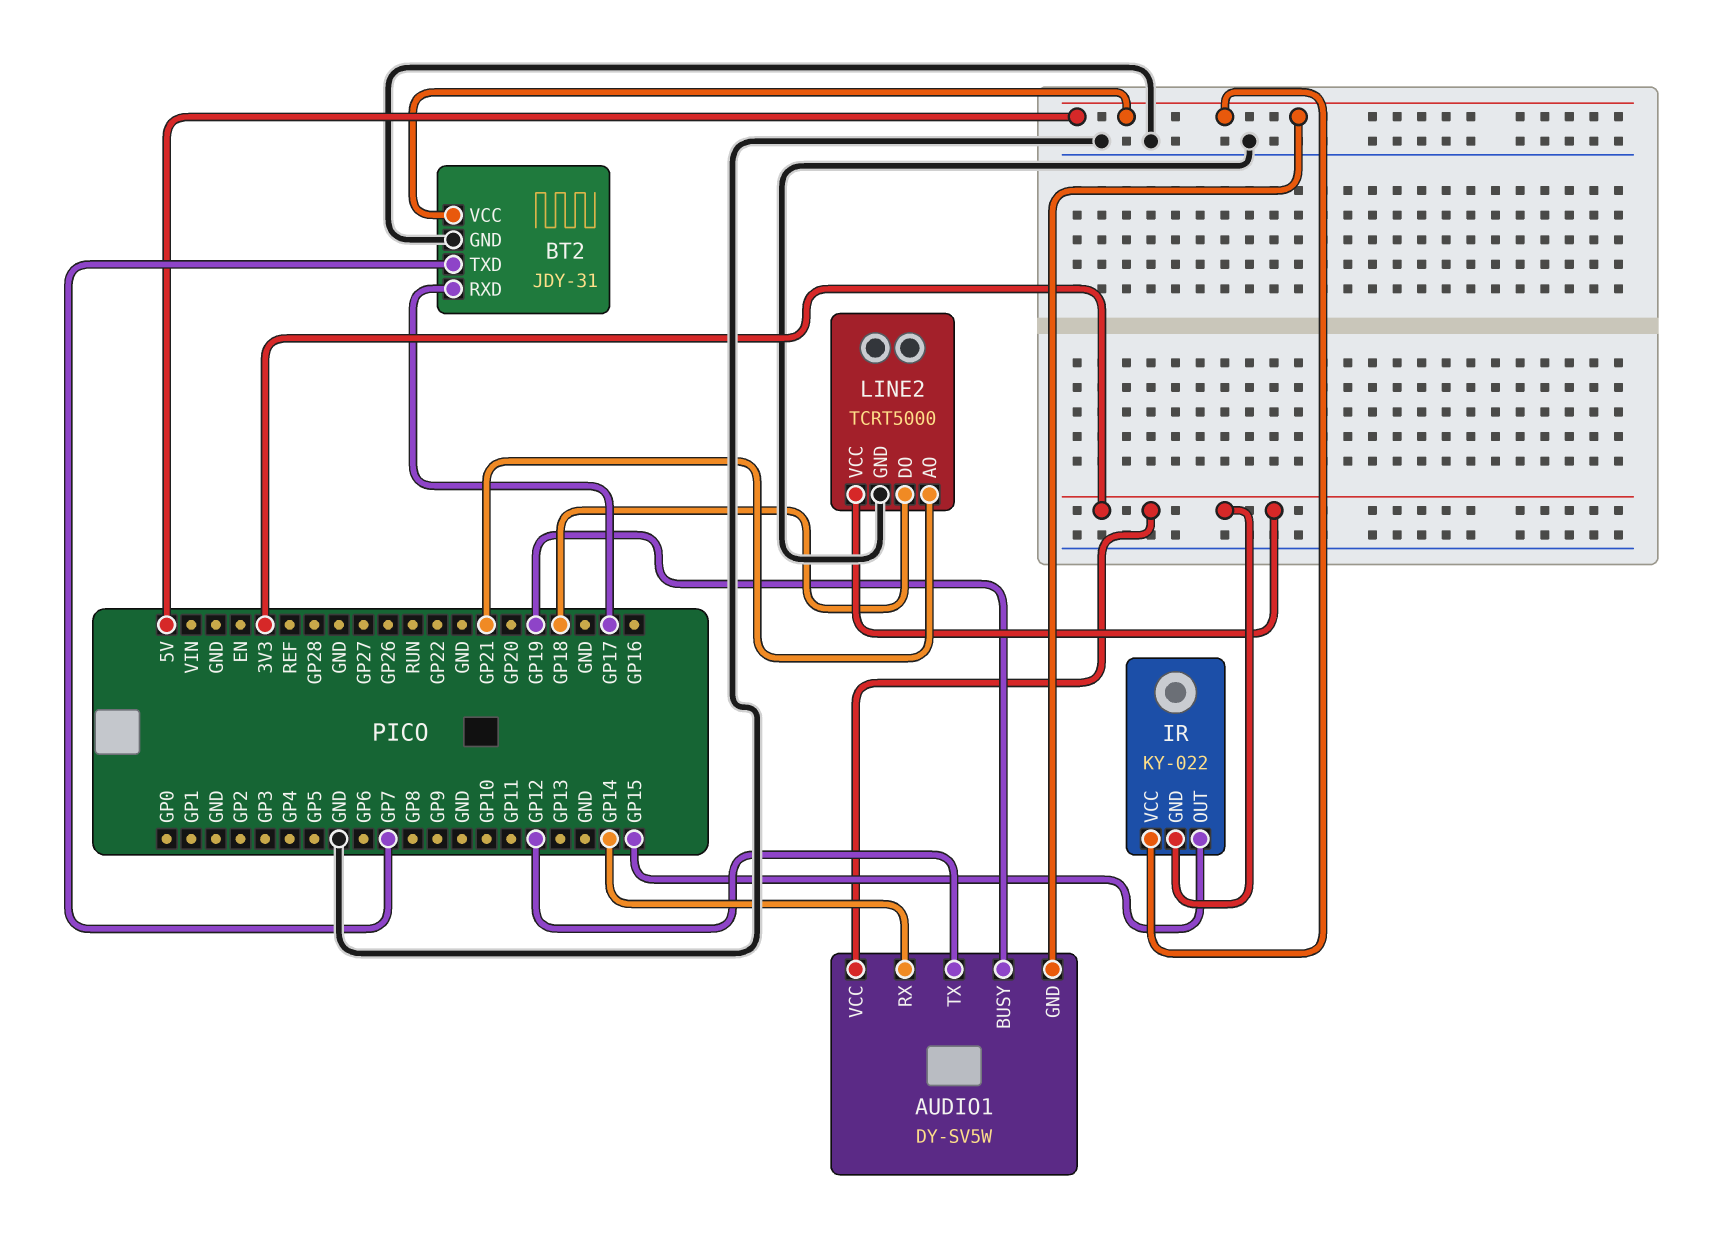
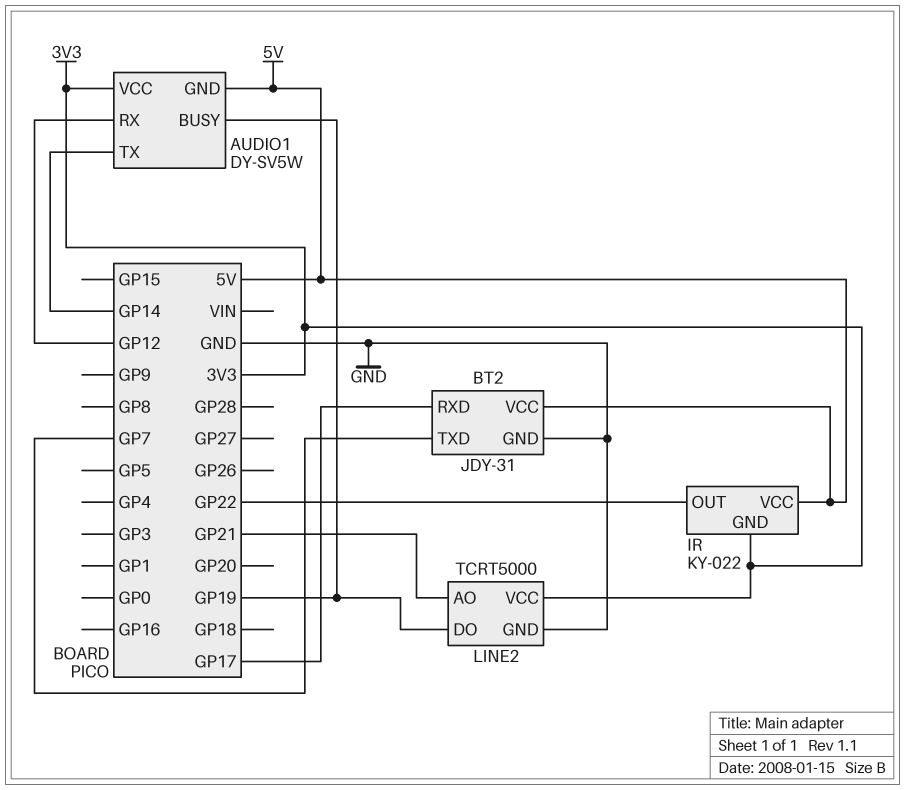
AUDIO1 pin RX: GP14 -> GP12
AUDIO1 pin TX: GP12 -> GP14
IR pin OUT: GP15 -> GP22
LINE2 pin DO: GP18 -> GP19

